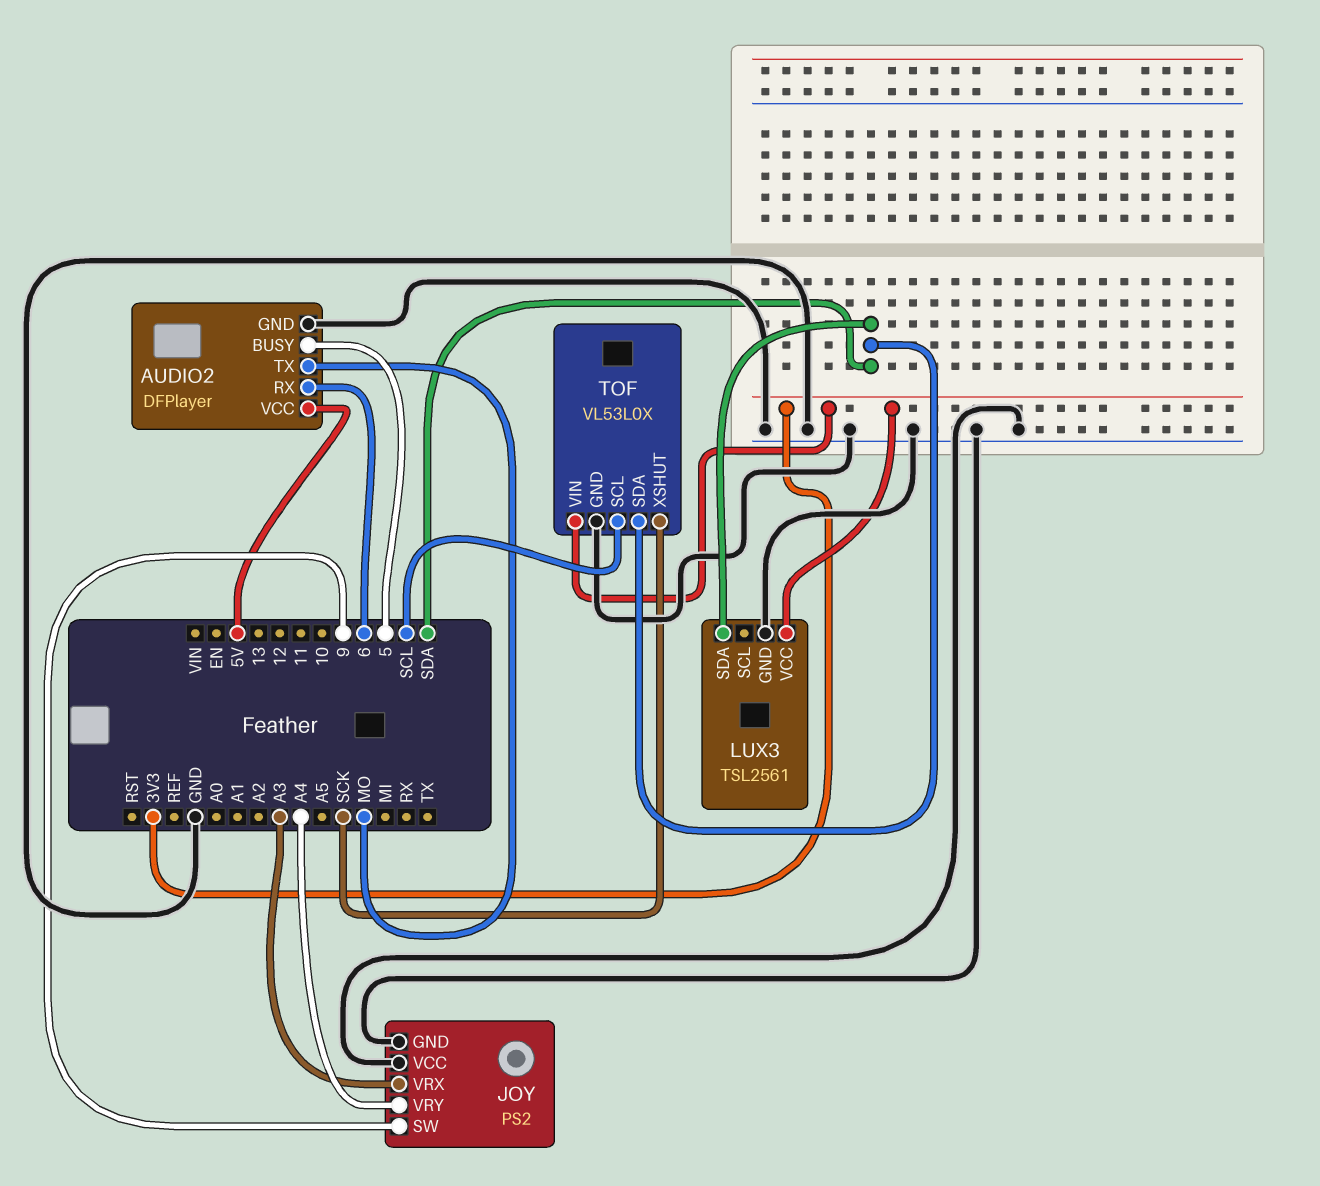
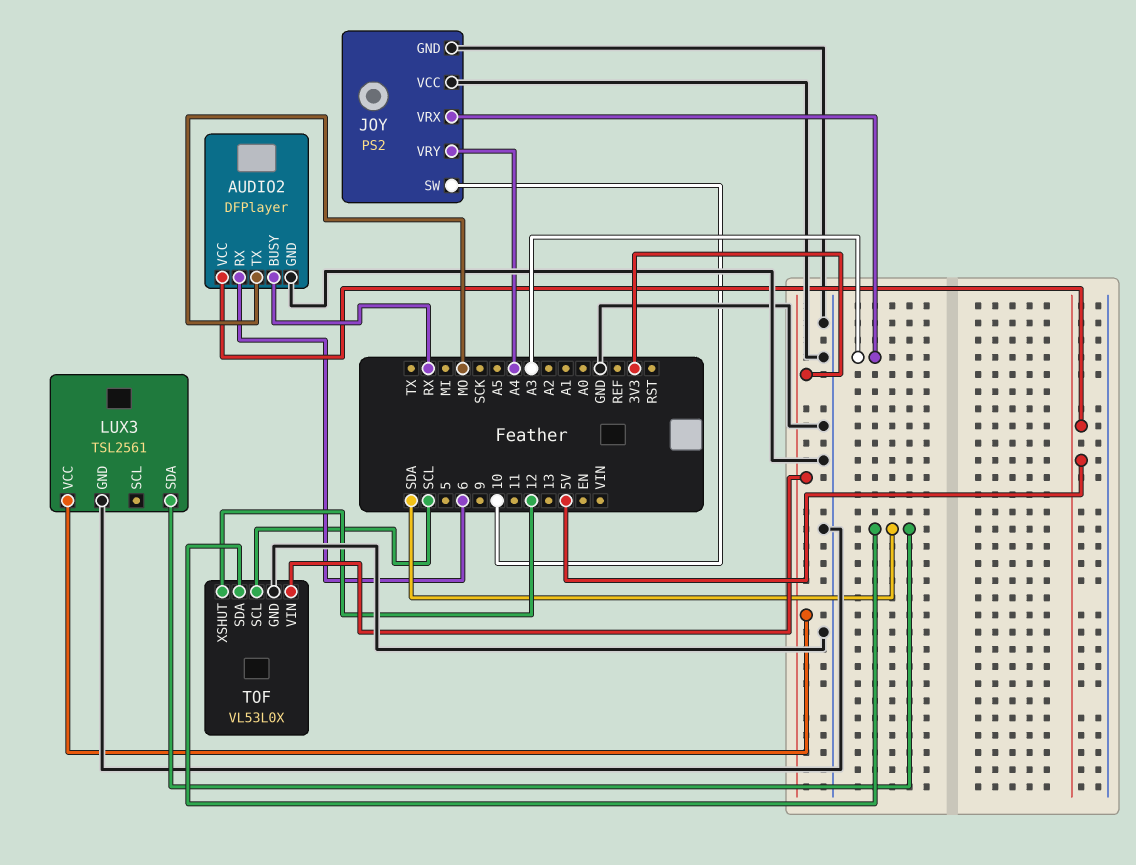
AUDIO2 pin BUSY: 5 -> RX
JOY pin SW: 9 -> 10
TOF pin XSHUT: SCK -> 12

